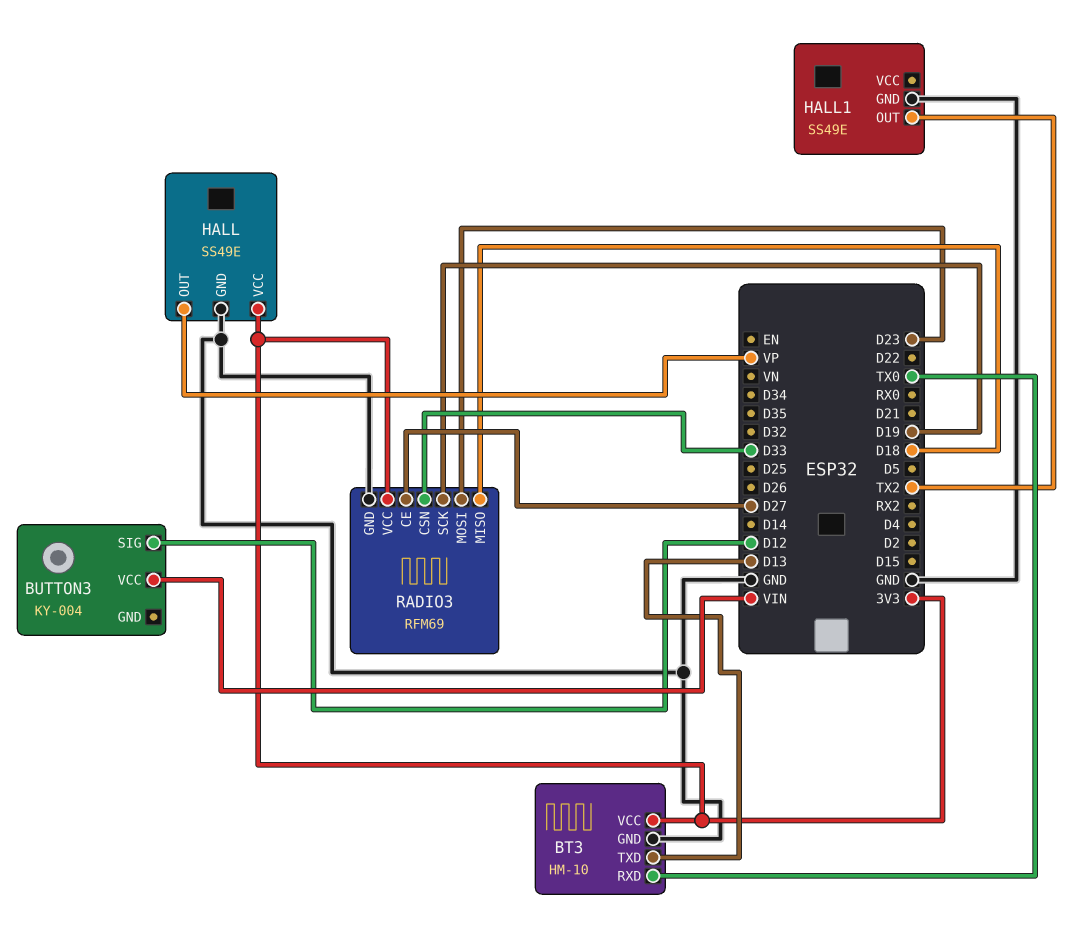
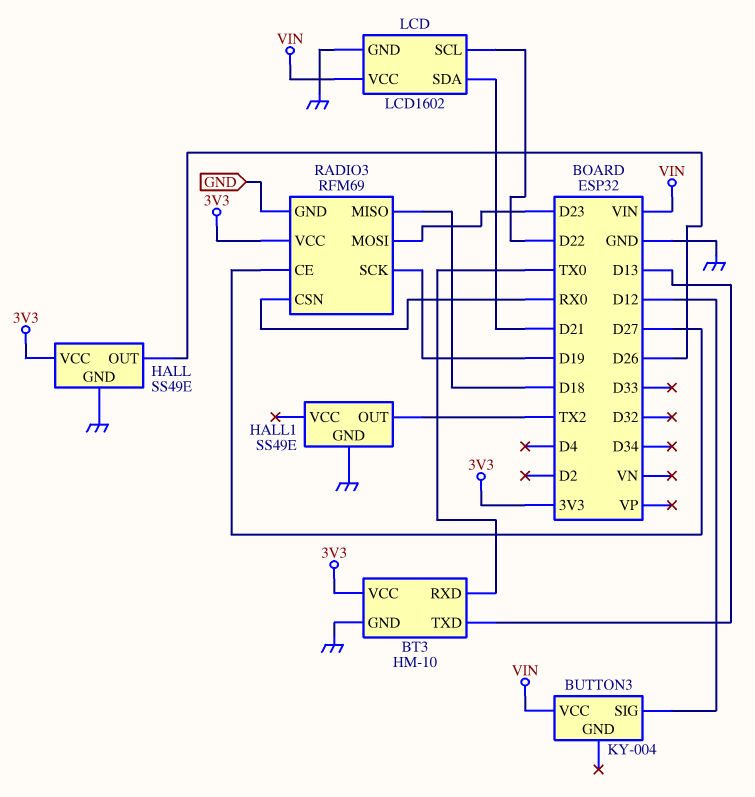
HALL pin OUT: VP -> D26
LCD: none -> LCD1602
LCD pin GND: none -> GND
LCD pin SCL: none -> D22
LCD pin SDA: none -> D21
LCD pin VCC: none -> VIN
RADIO3 pin CSN: D33 -> RX0

